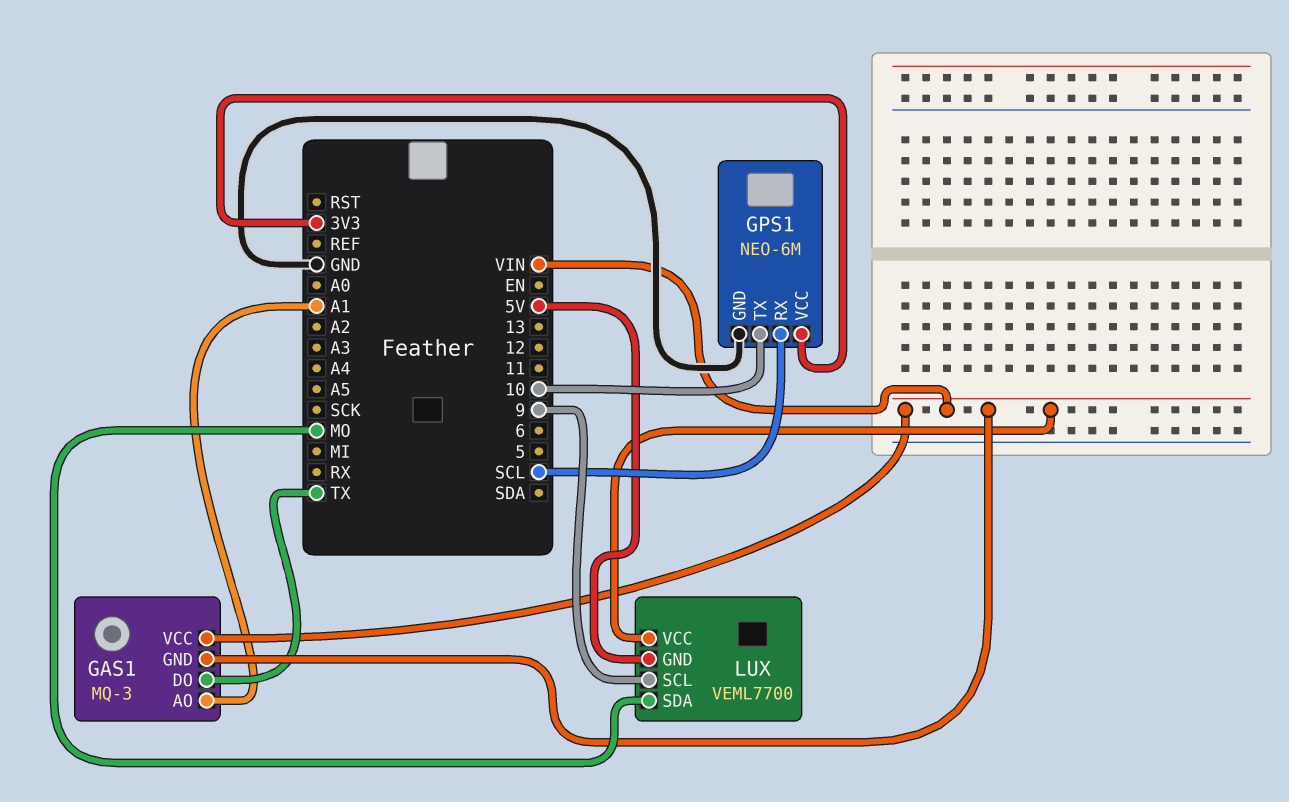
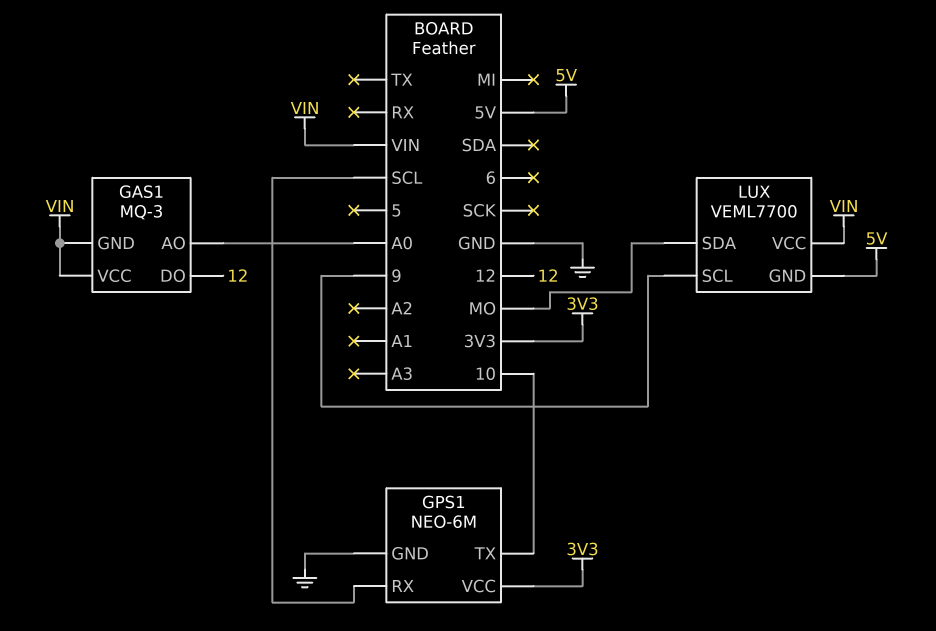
GAS1 pin AO: A1 -> A0
GAS1 pin DO: TX -> 12

